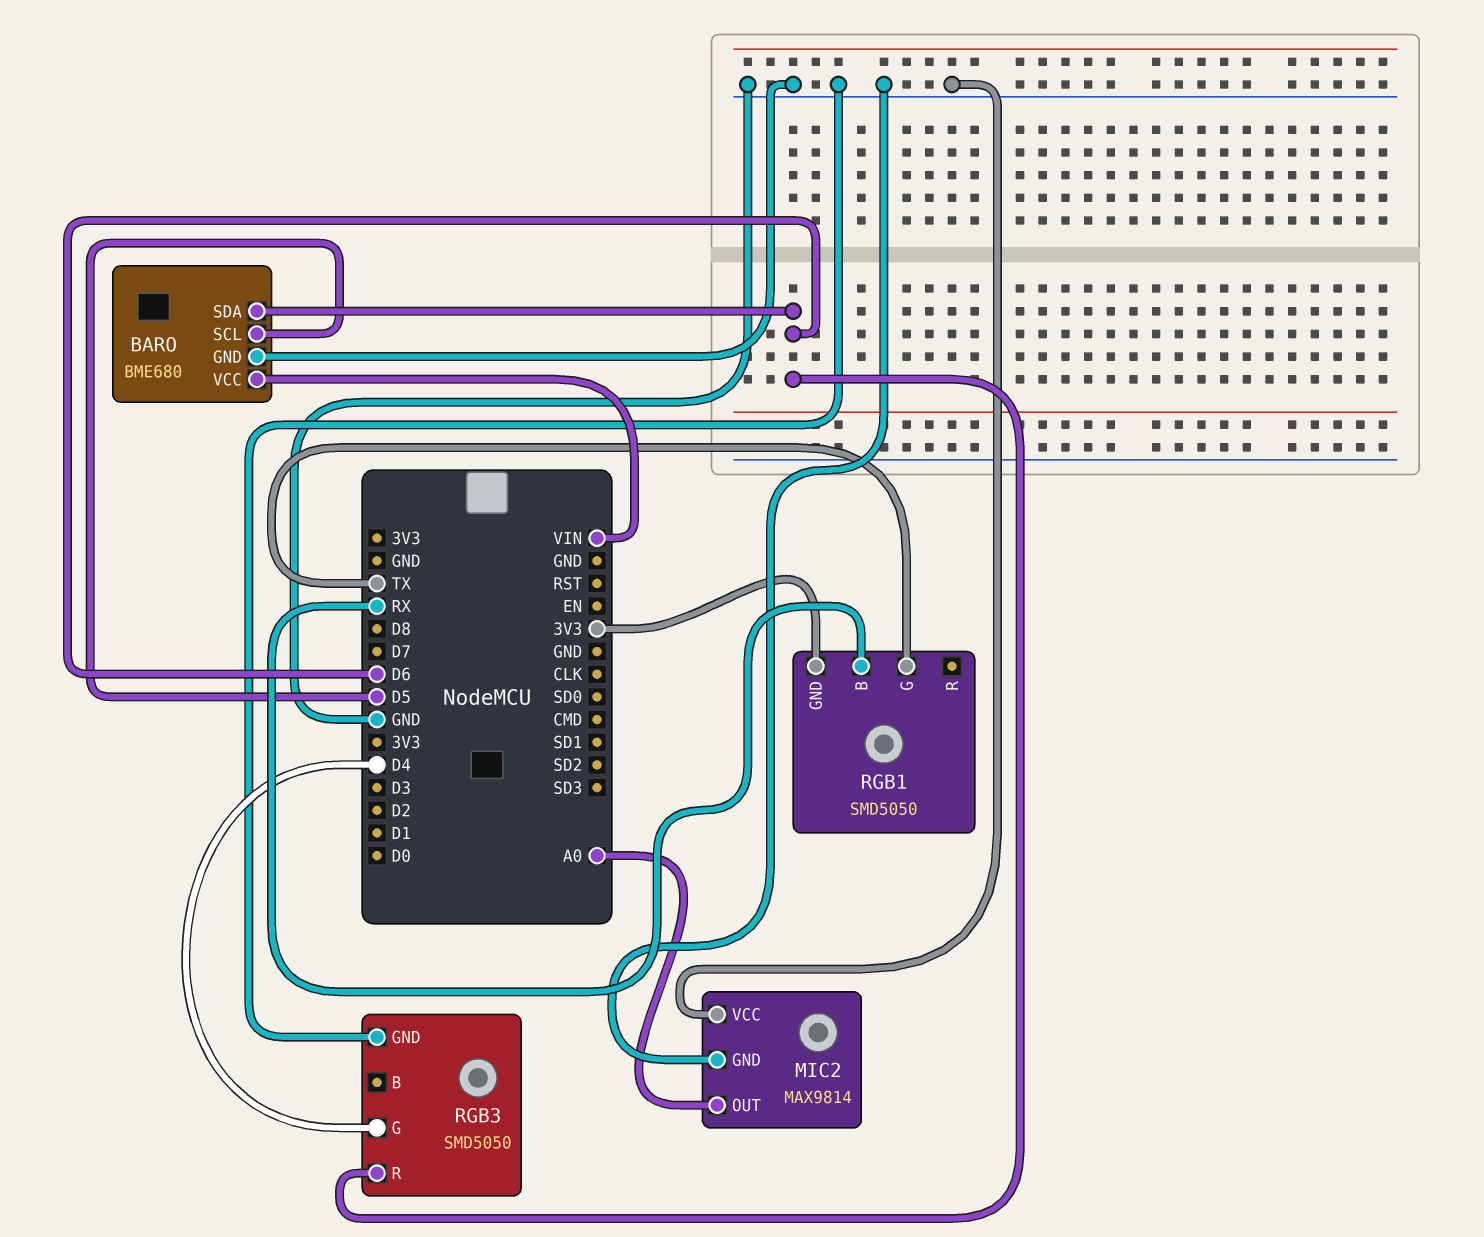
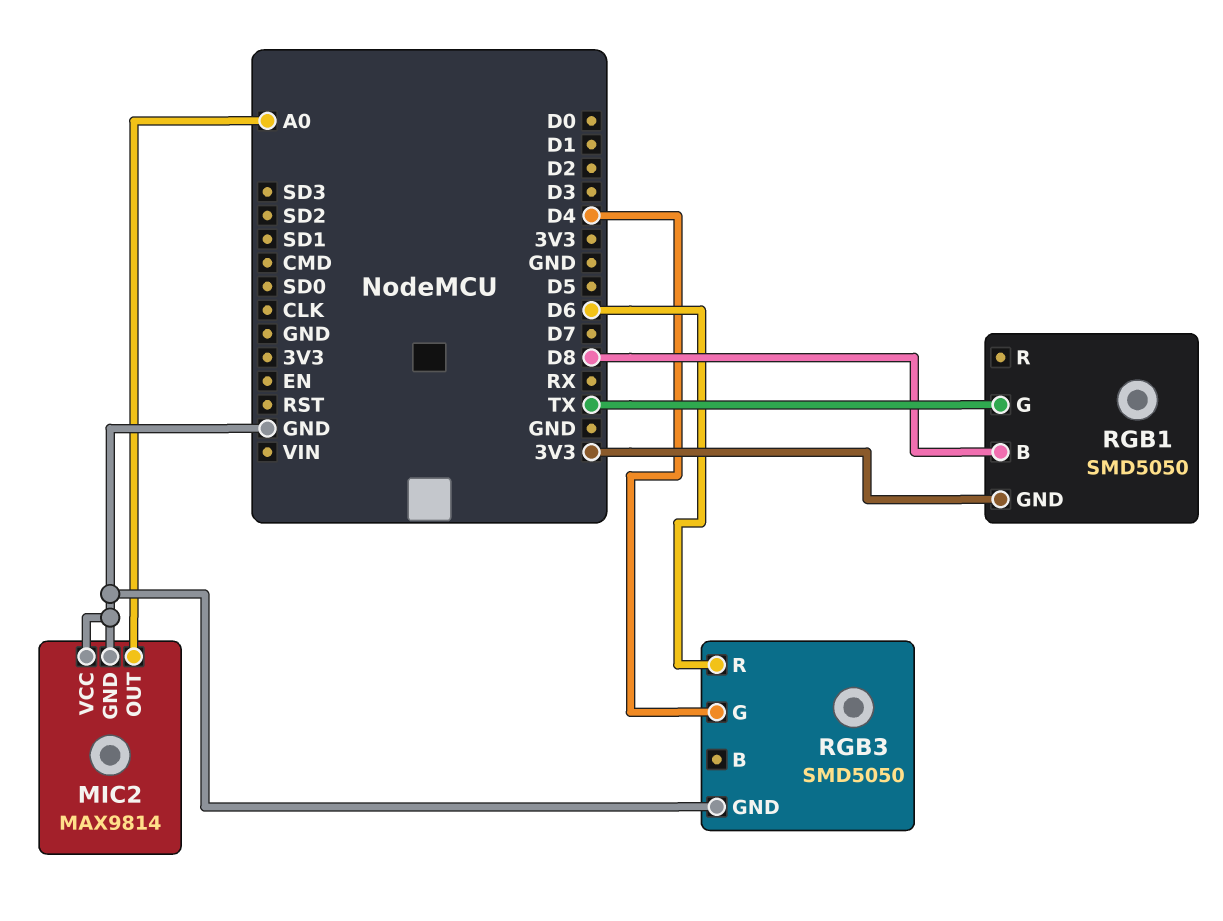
BARO: BME680 -> none
BARO pin GND: GND -> none
BARO pin SCL: D5 -> none
BARO pin SDA: D6 -> none
BARO pin VCC: VIN -> none
RGB1 pin B: RX -> D8

